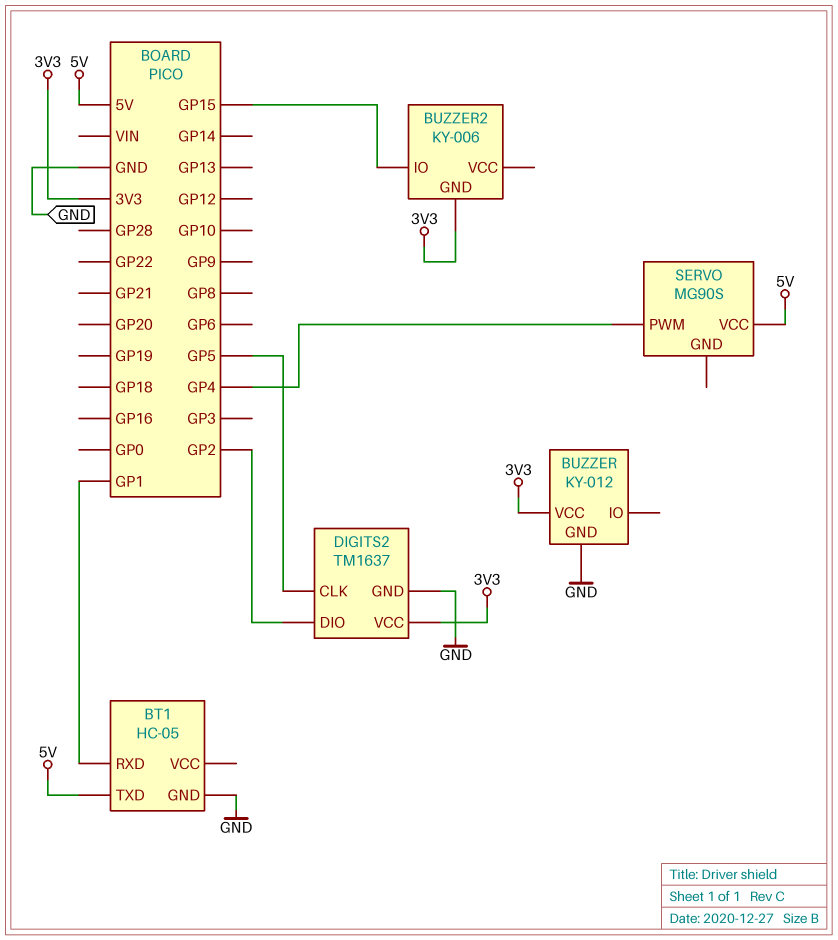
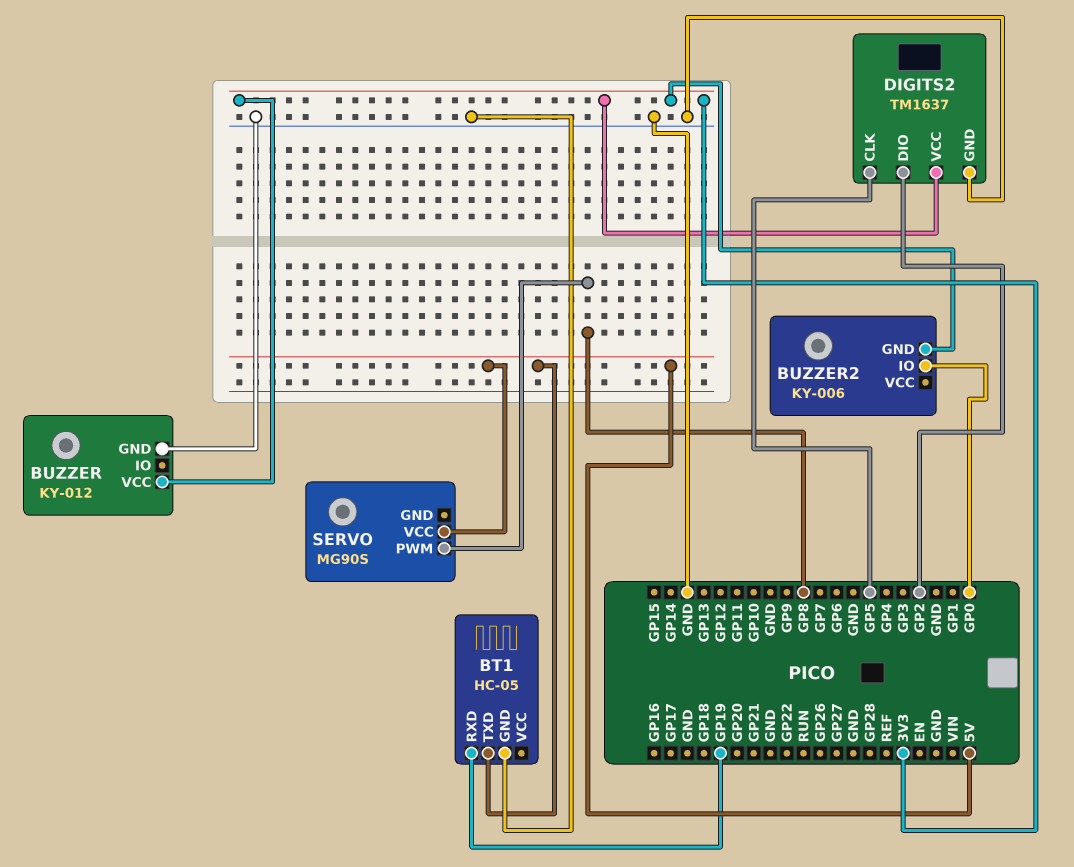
BT1 pin RXD: GP1 -> GP19
BUZZER2 pin IO: GP15 -> GP0
SERVO pin PWM: GP4 -> GP8

